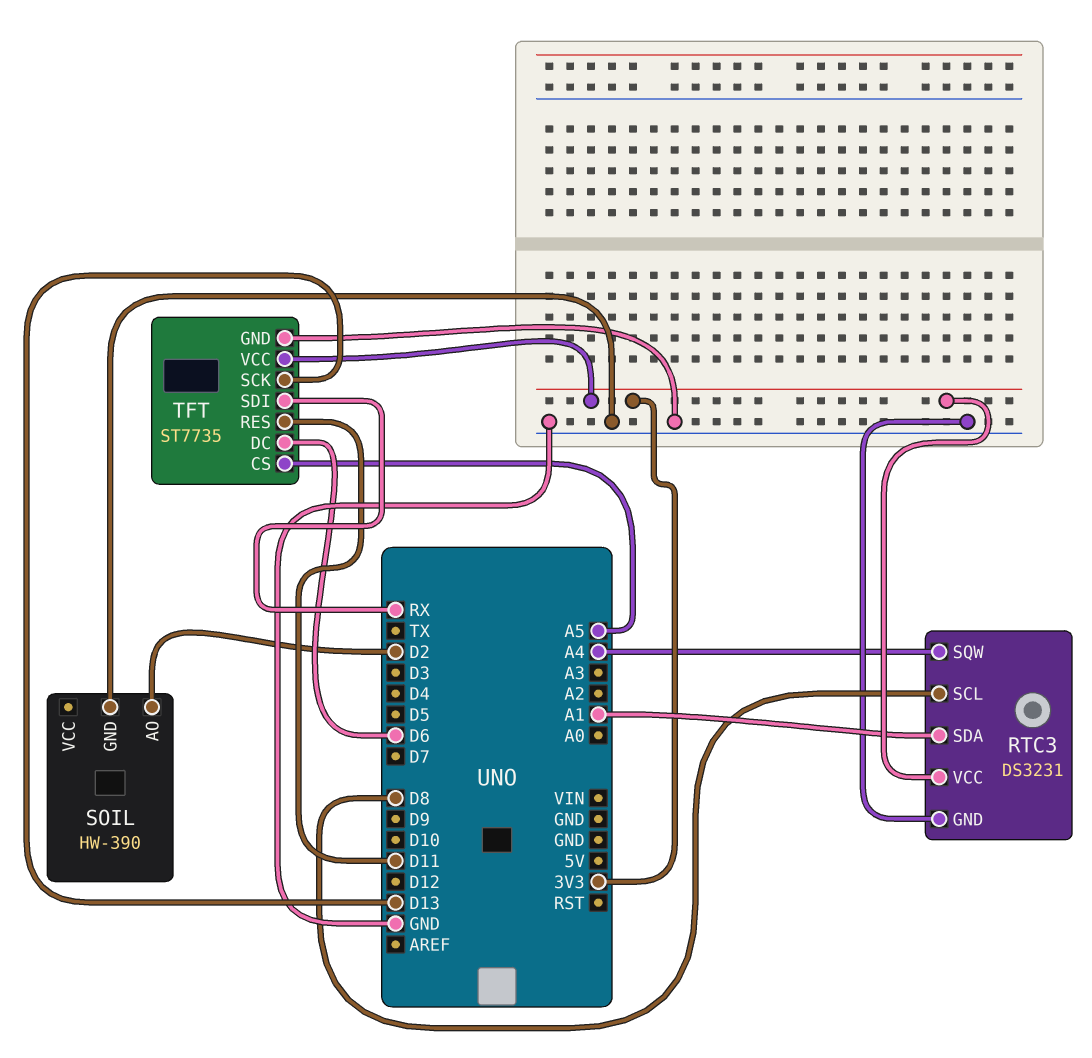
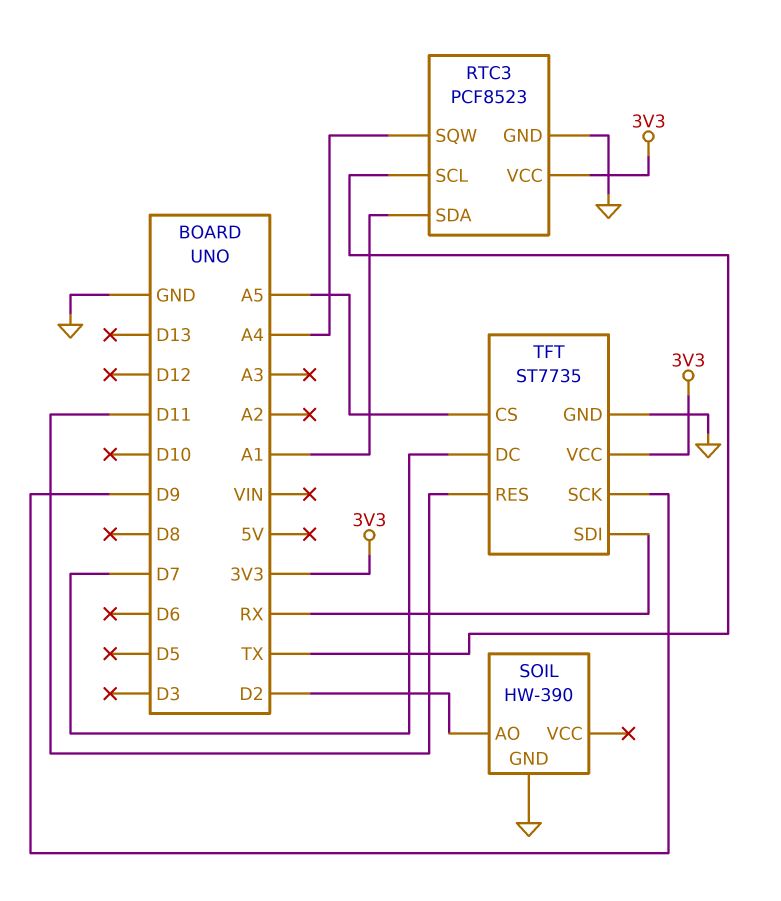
RTC3: DS3231 -> PCF8523
RTC3 pin SCL: D8 -> TX
TFT pin DC: D6 -> D7
TFT pin SCK: D13 -> D9

